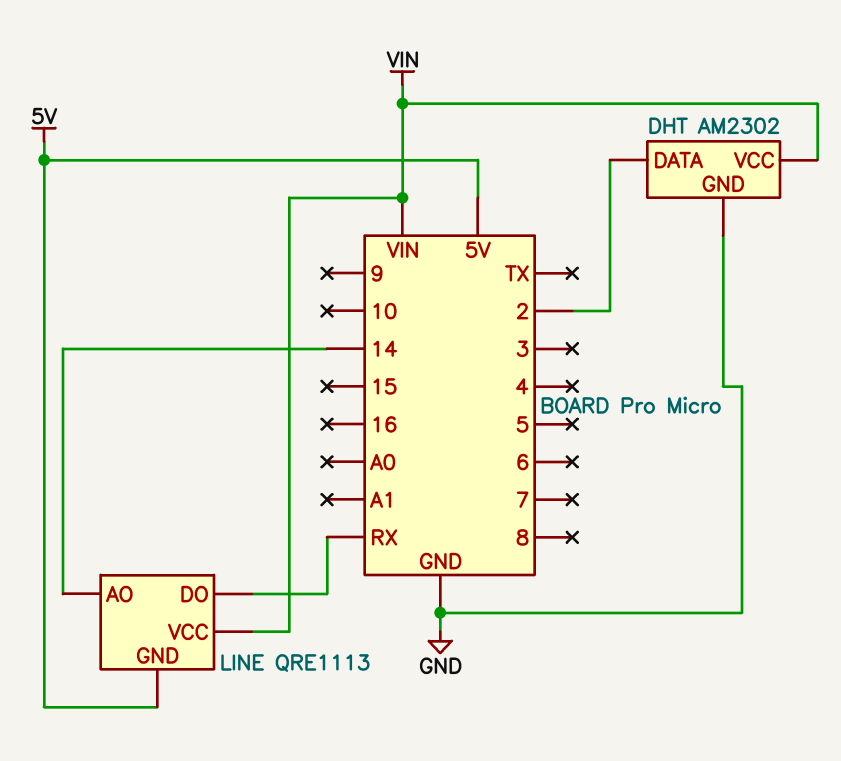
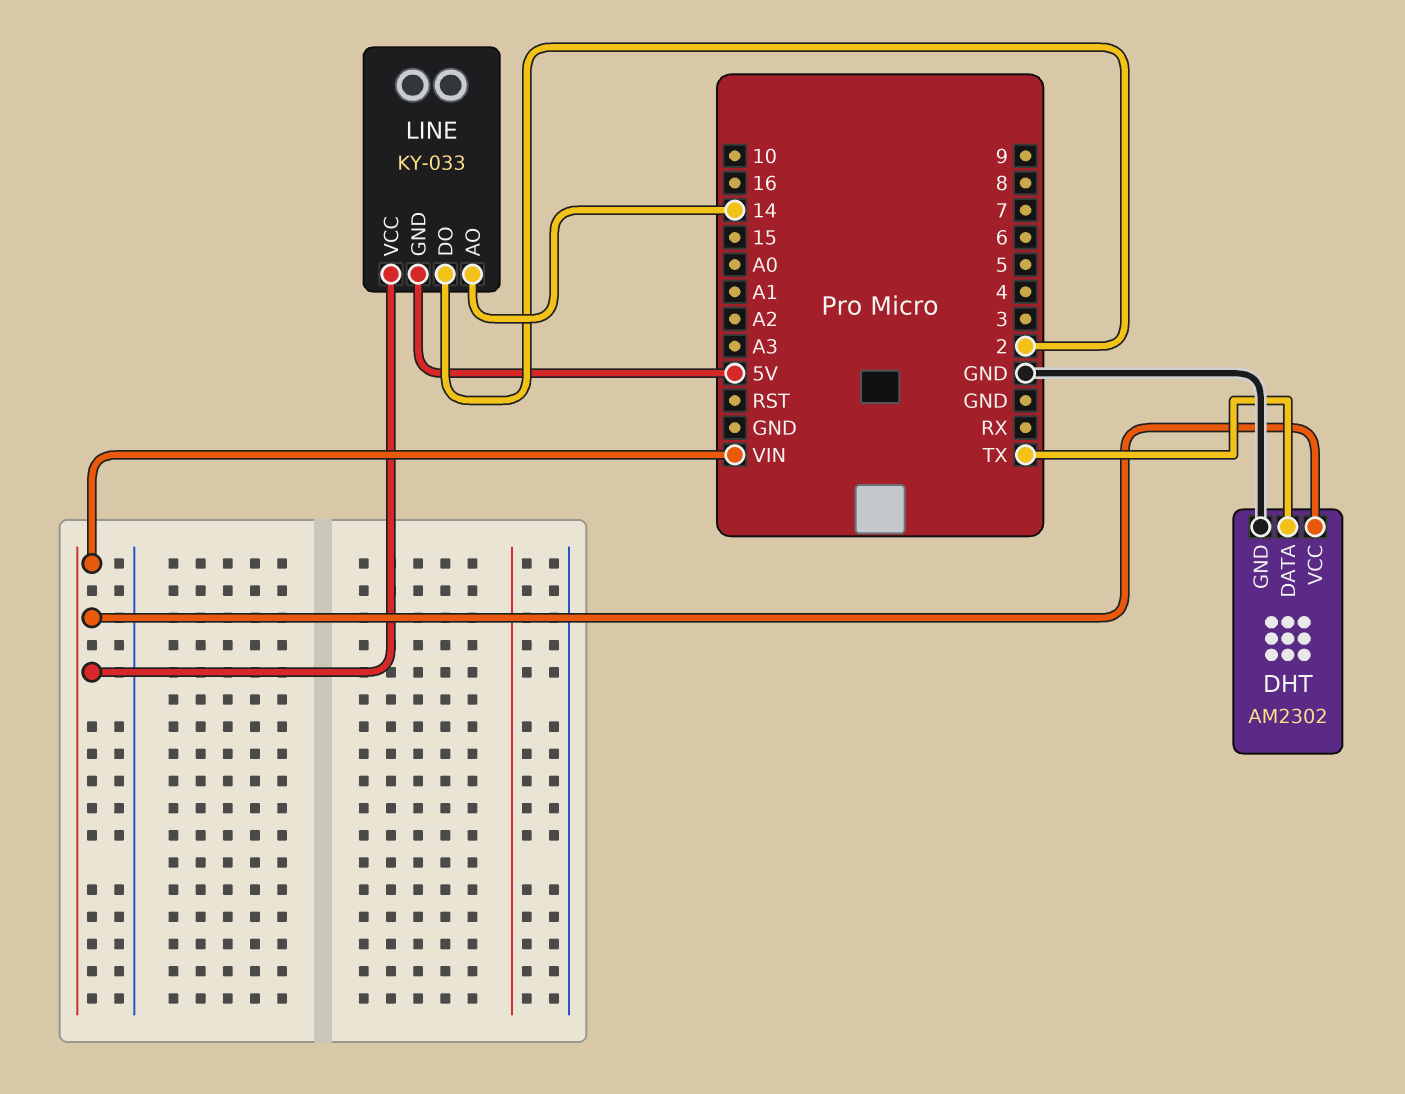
DHT pin DATA: 2 -> TX
LINE: QRE1113 -> KY-033
LINE pin DO: RX -> 2

